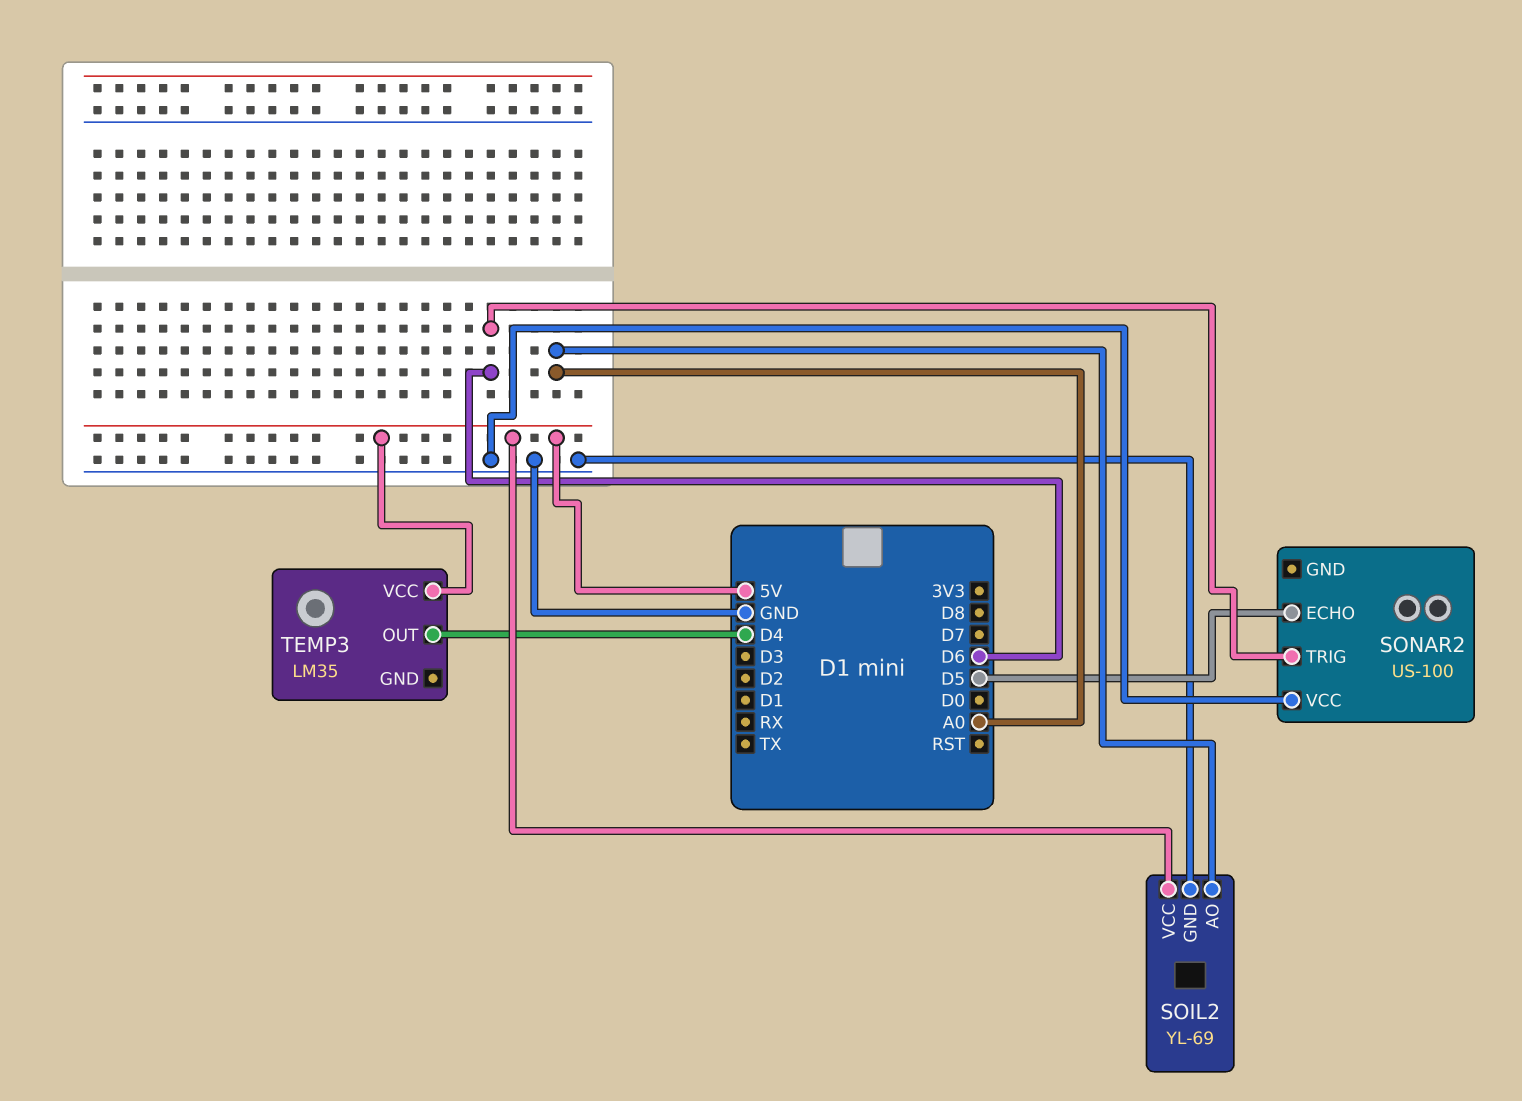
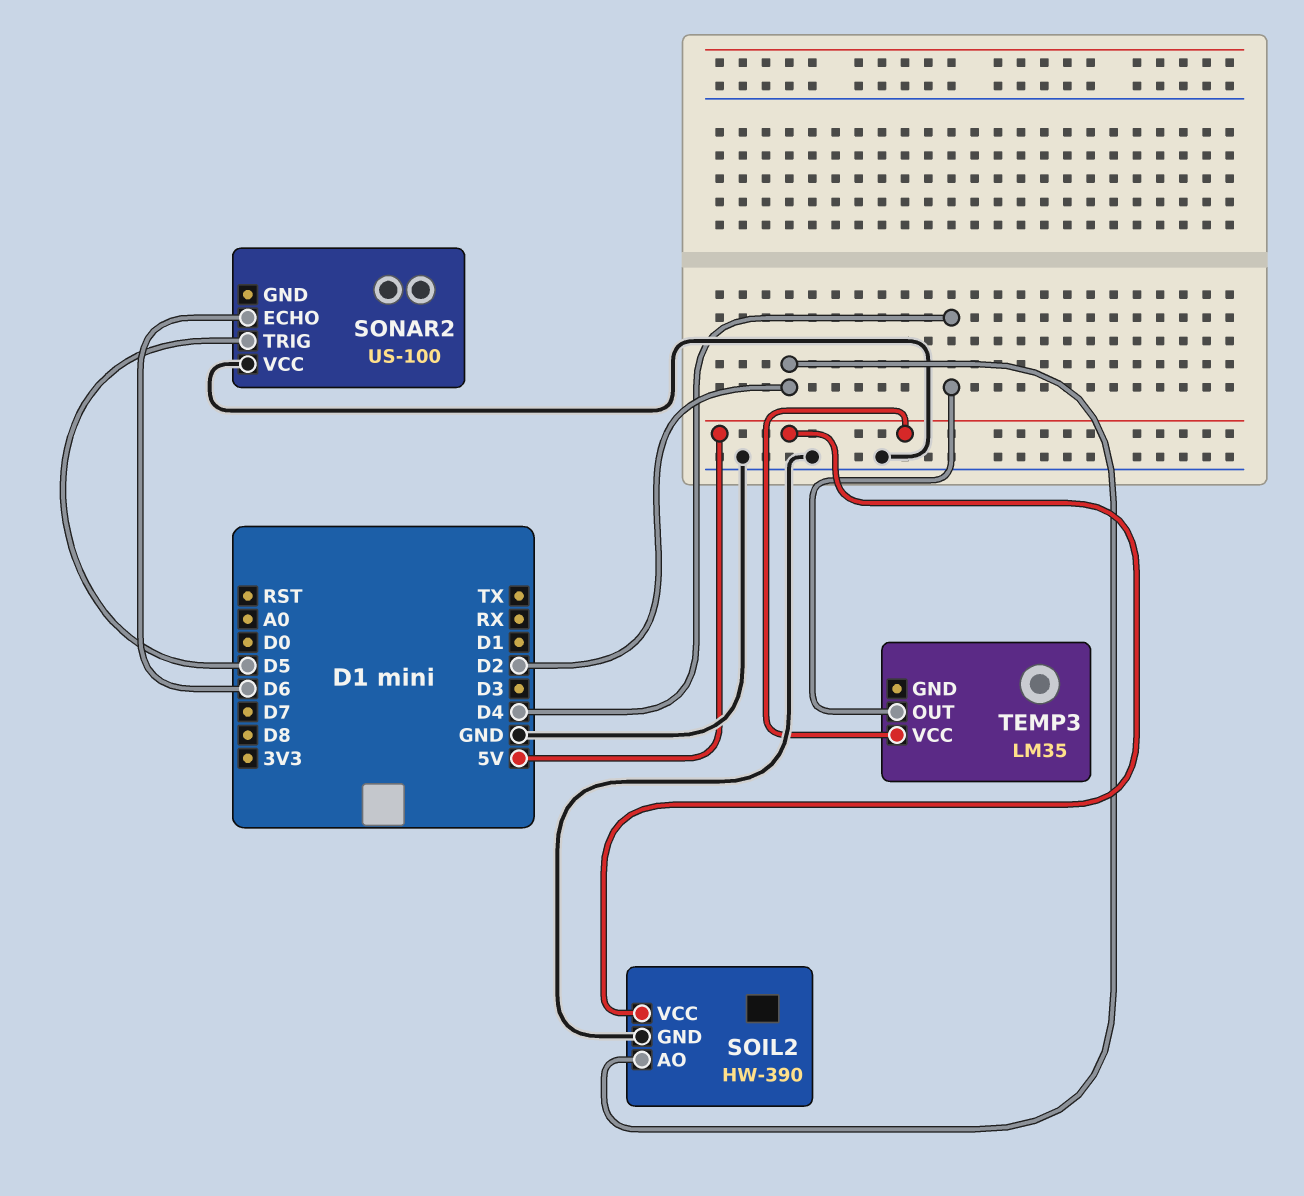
SOIL2: YL-69 -> HW-390
SOIL2 pin AO: A0 -> D2
SONAR2 pin ECHO: D5 -> D6
SONAR2 pin TRIG: D6 -> D5

